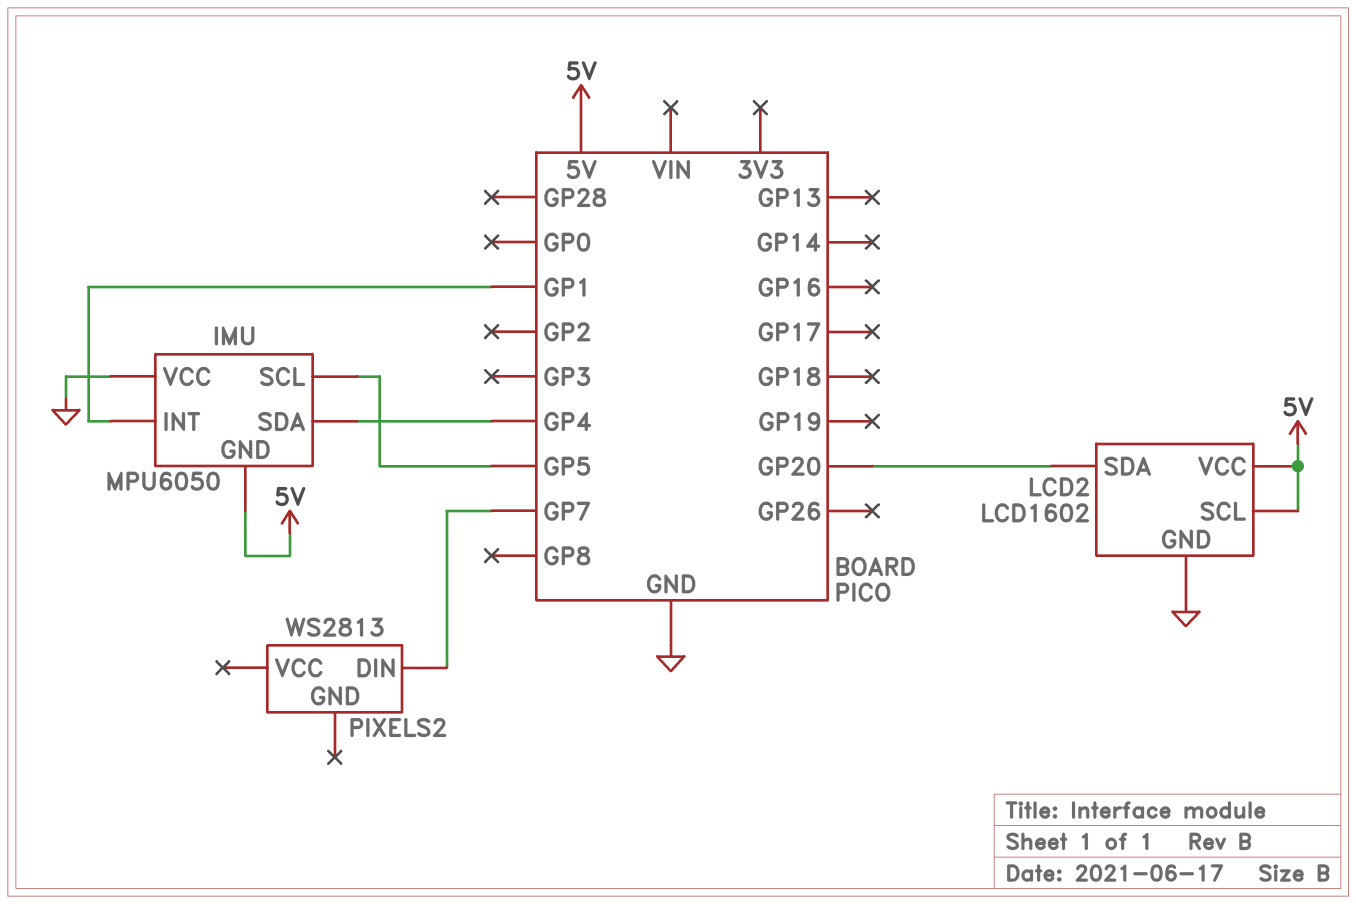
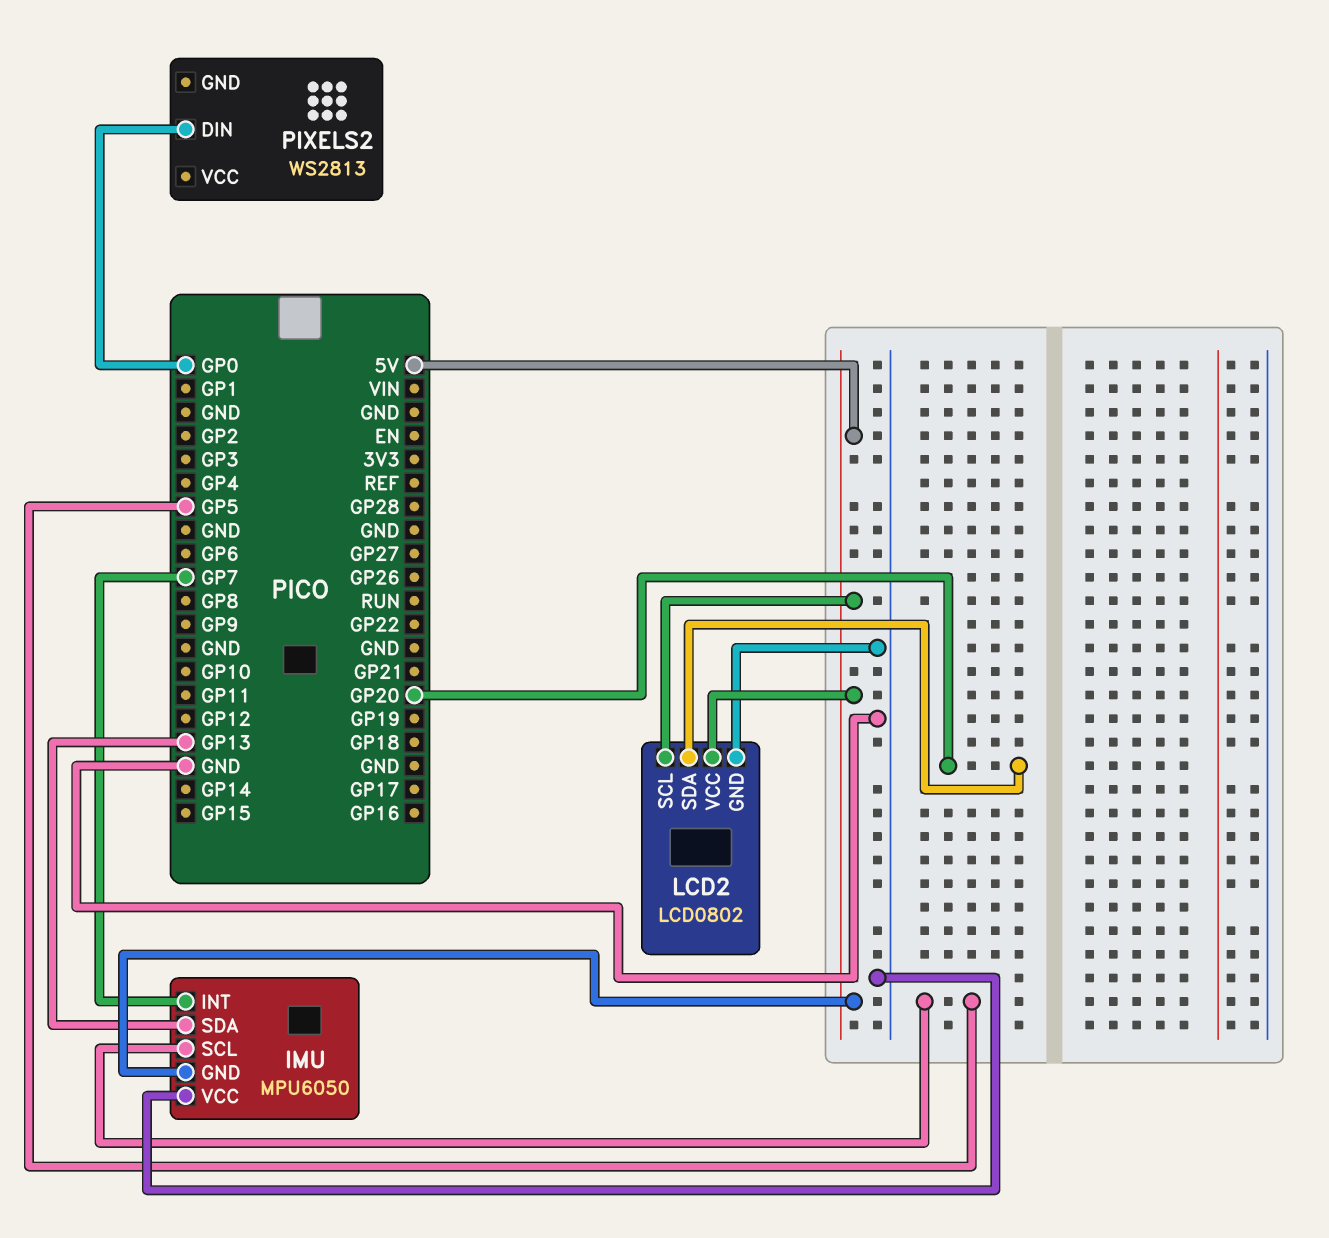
IMU pin INT: GP1 -> GP7
IMU pin SDA: GP4 -> GP13
LCD2: LCD1602 -> LCD0802
PIXELS2 pin DIN: GP7 -> GP0

